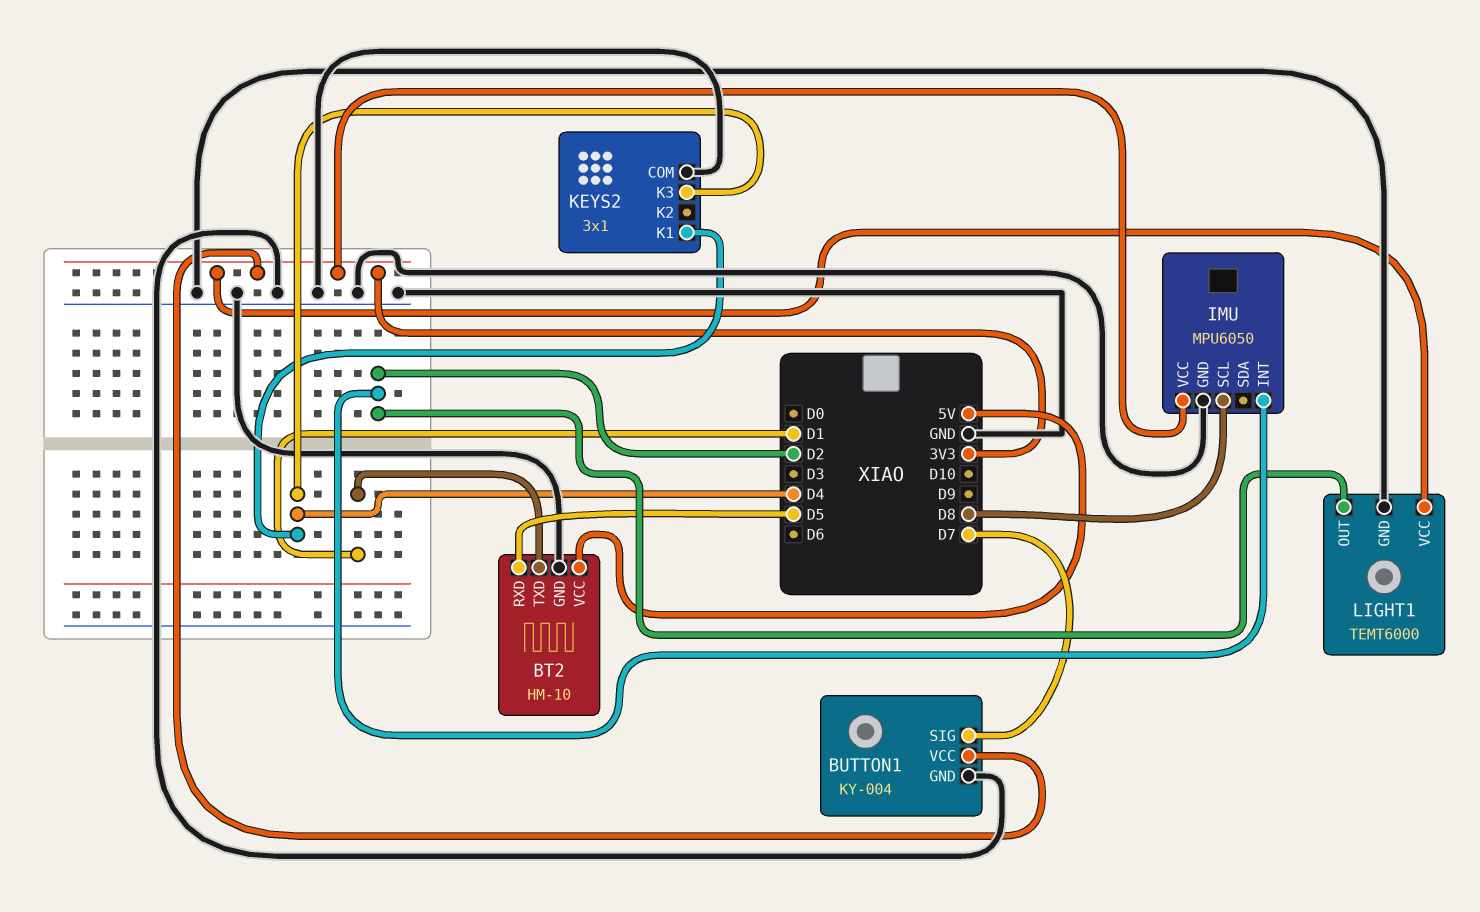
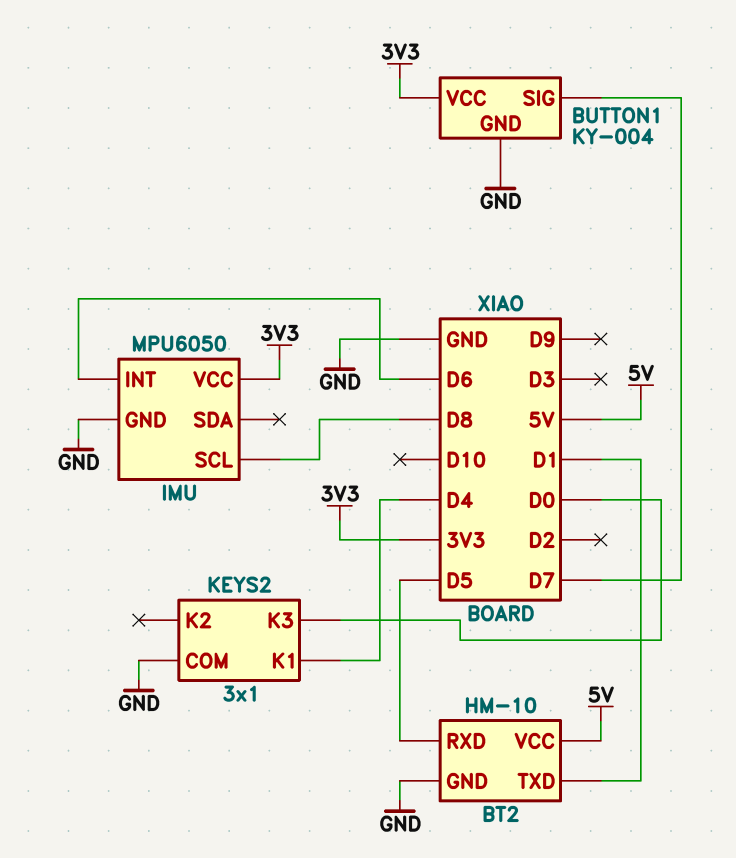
IMU pin INT: D2 -> D6
KEYS2 pin K3: D4 -> D0
LIGHT1: TEMT6000 -> none
LIGHT1 pin GND: GND -> none
LIGHT1 pin OUT: D2 -> none
LIGHT1 pin VCC: 3V3 -> none

